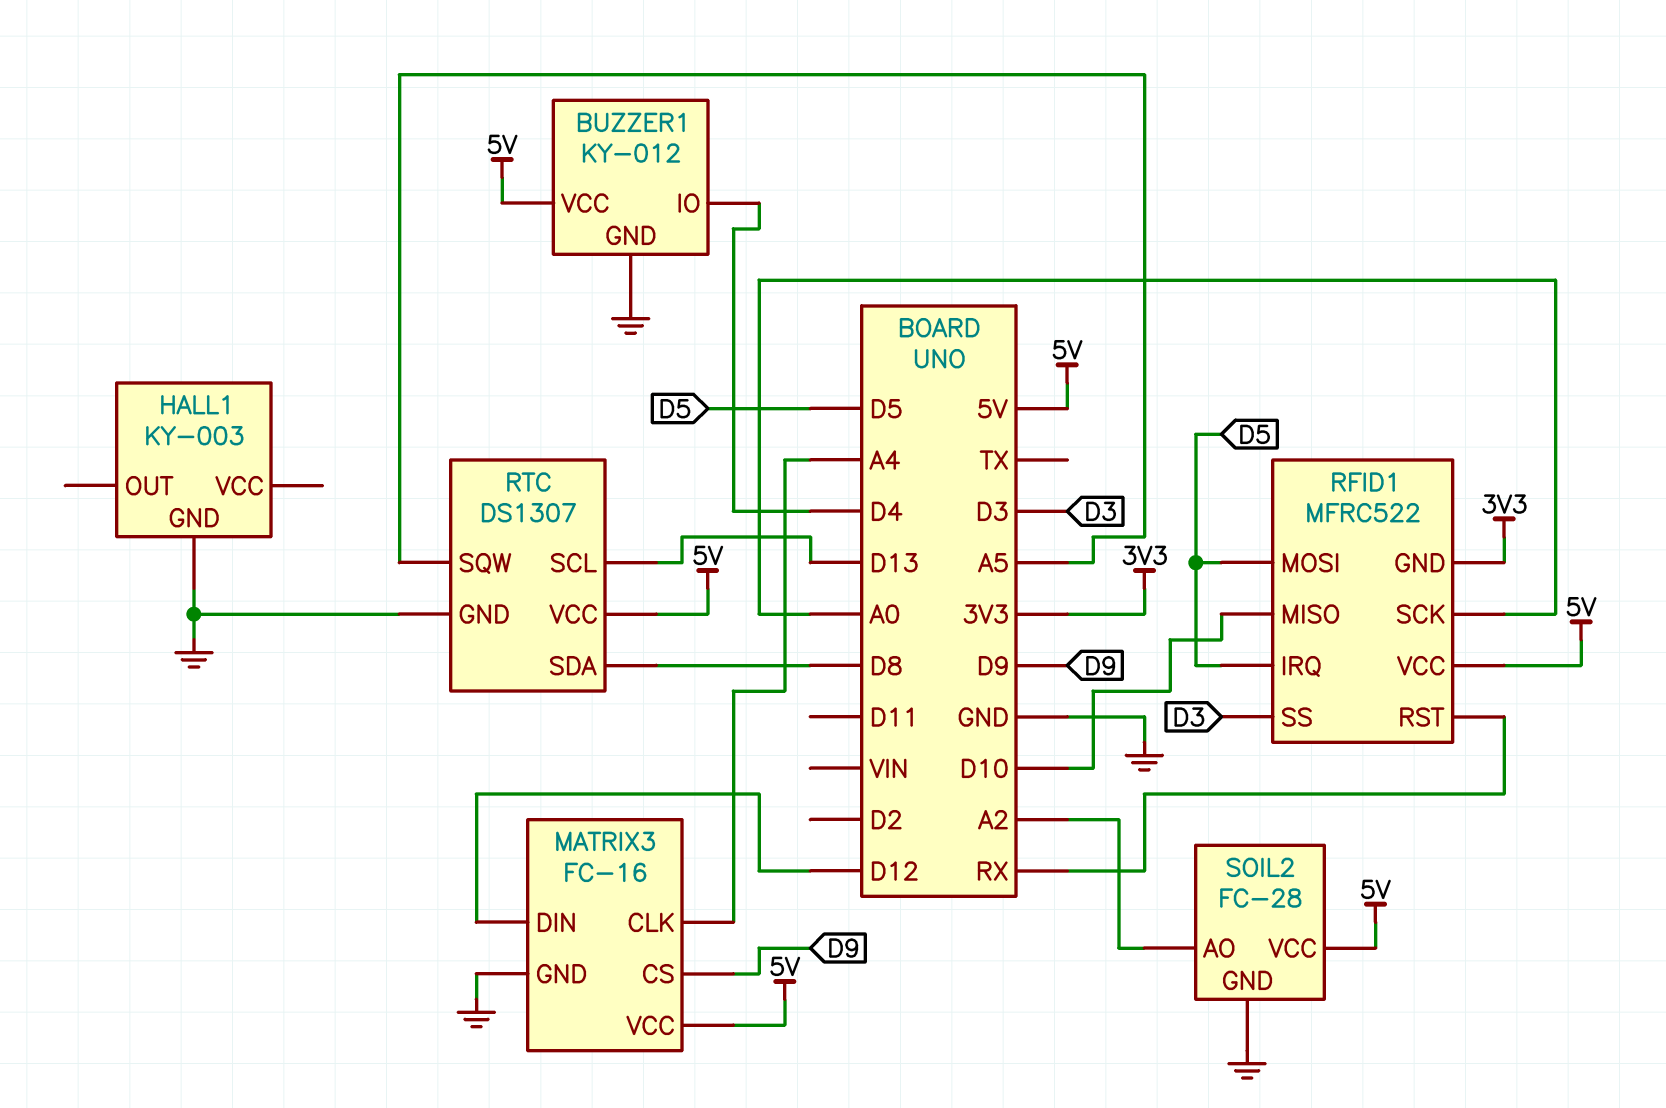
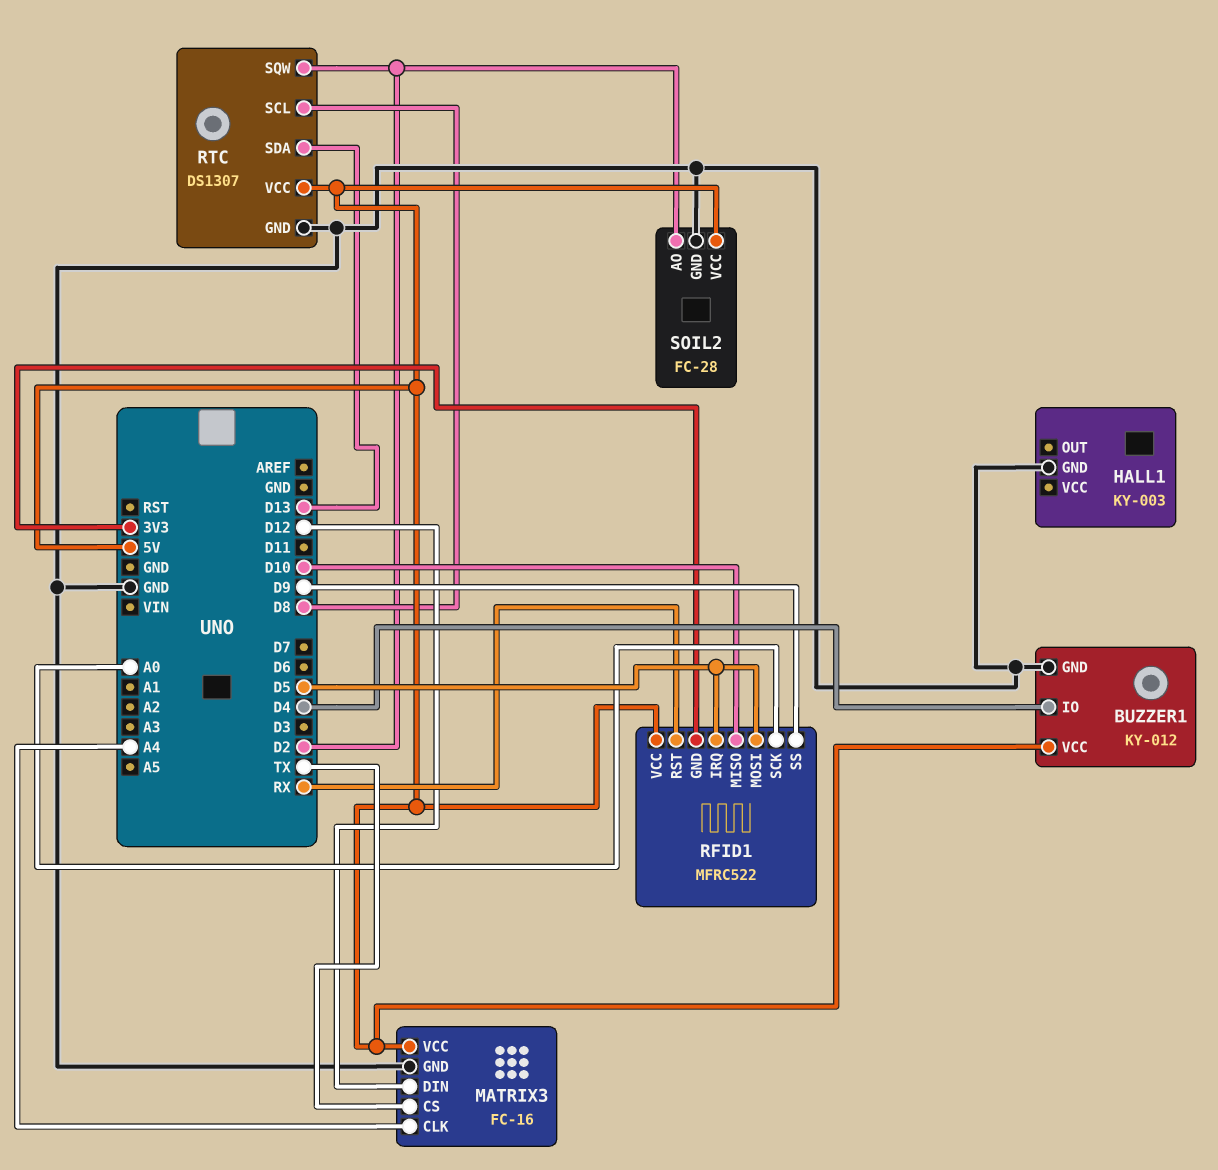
MATRIX3 pin CS: D9 -> TX
RFID1 pin SS: D3 -> D9
RTC pin SCL: D13 -> D8
RTC pin SDA: D8 -> D13
RTC pin SQW: A5 -> D2
SOIL2 pin AO: A2 -> D2

